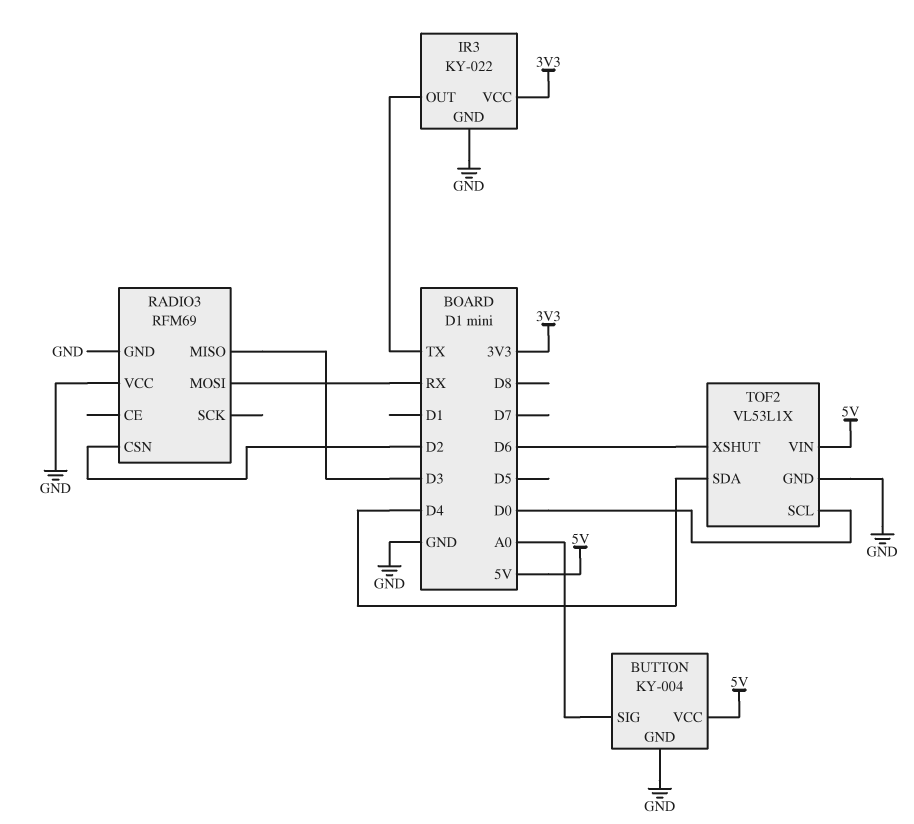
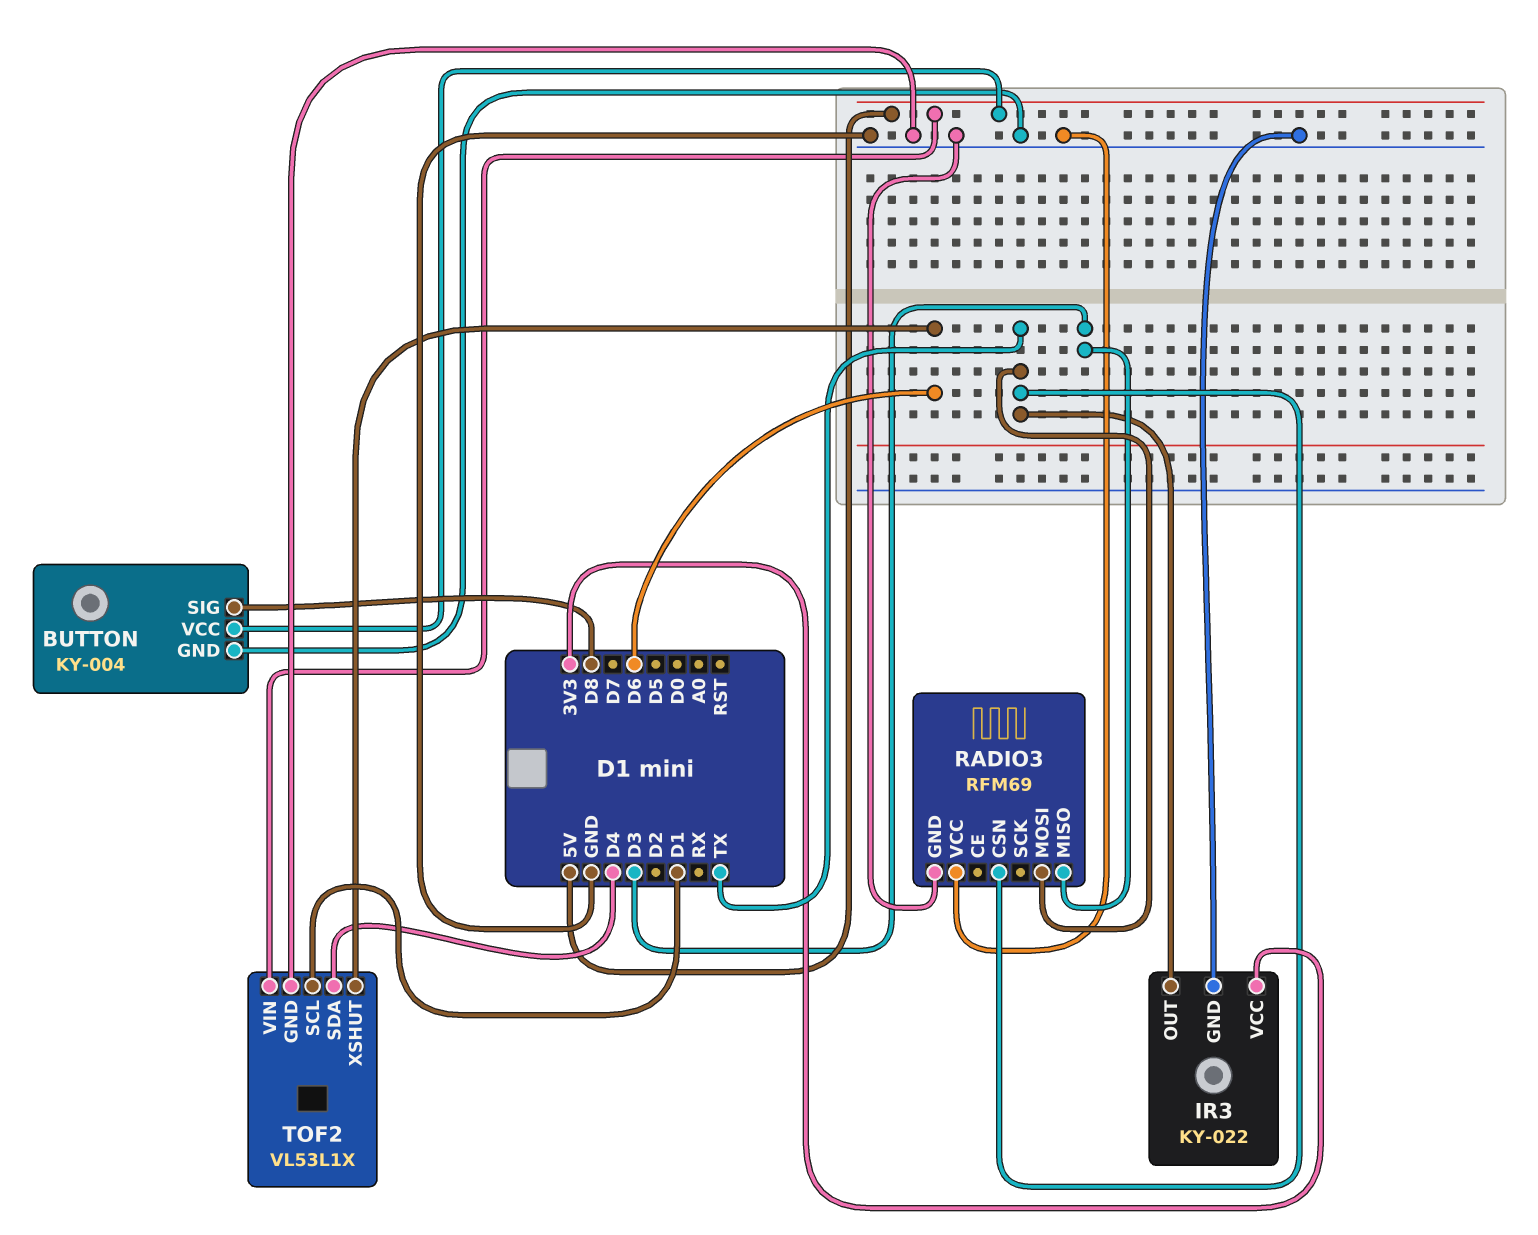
BUTTON pin SIG: A0 -> D8
RADIO3 pin CSN: D2 -> TX
RADIO3 pin MOSI: RX -> TX
TOF2 pin SCL: D0 -> D1

